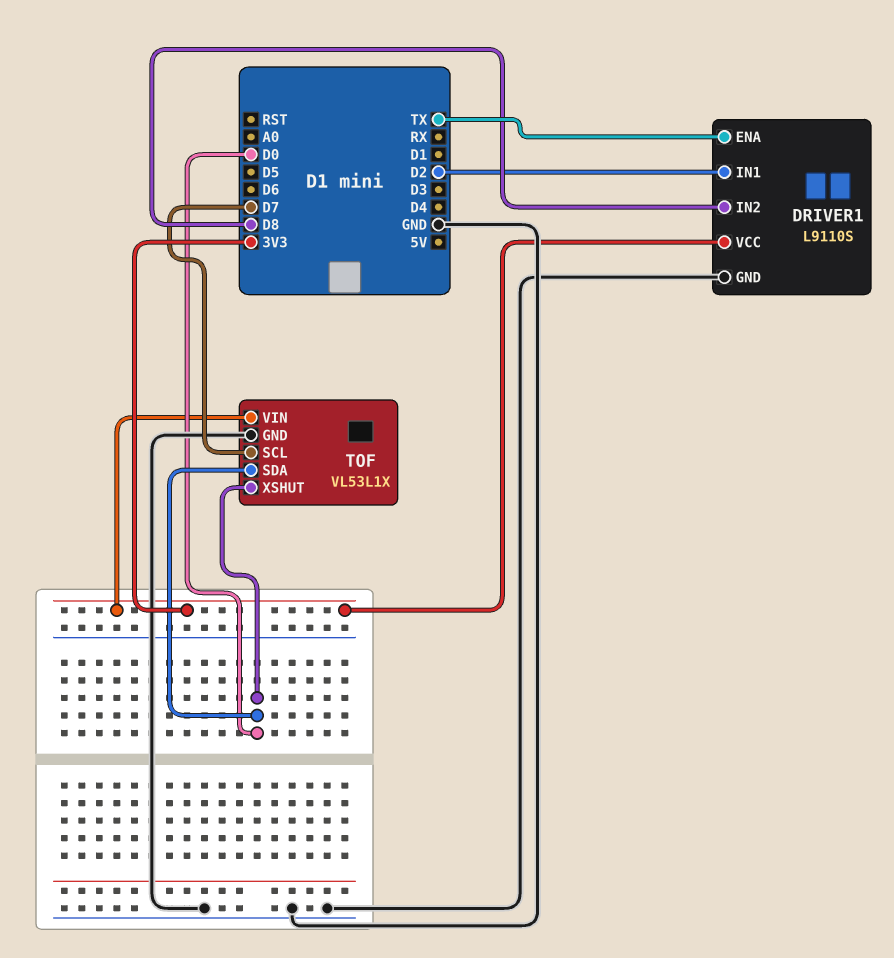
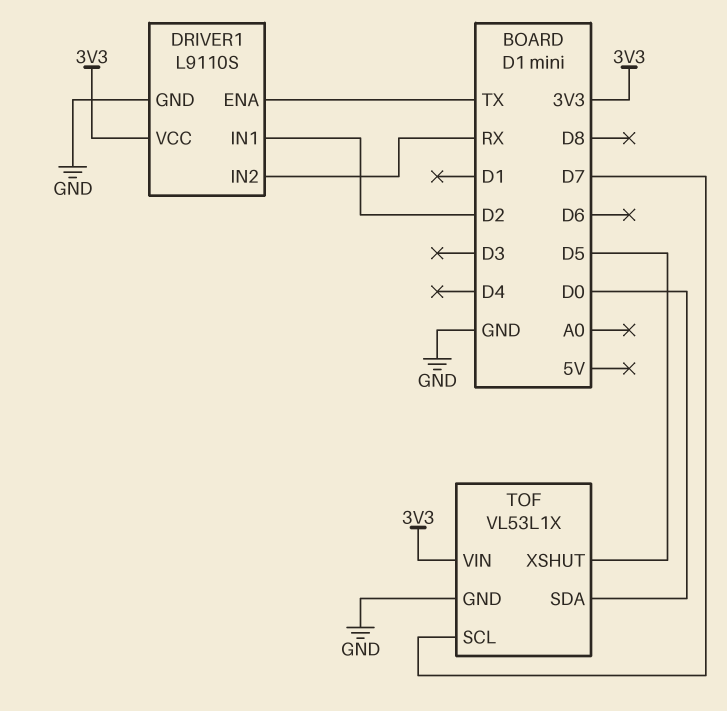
DRIVER1 pin IN2: D8 -> RX
TOF pin XSHUT: D0 -> D5

